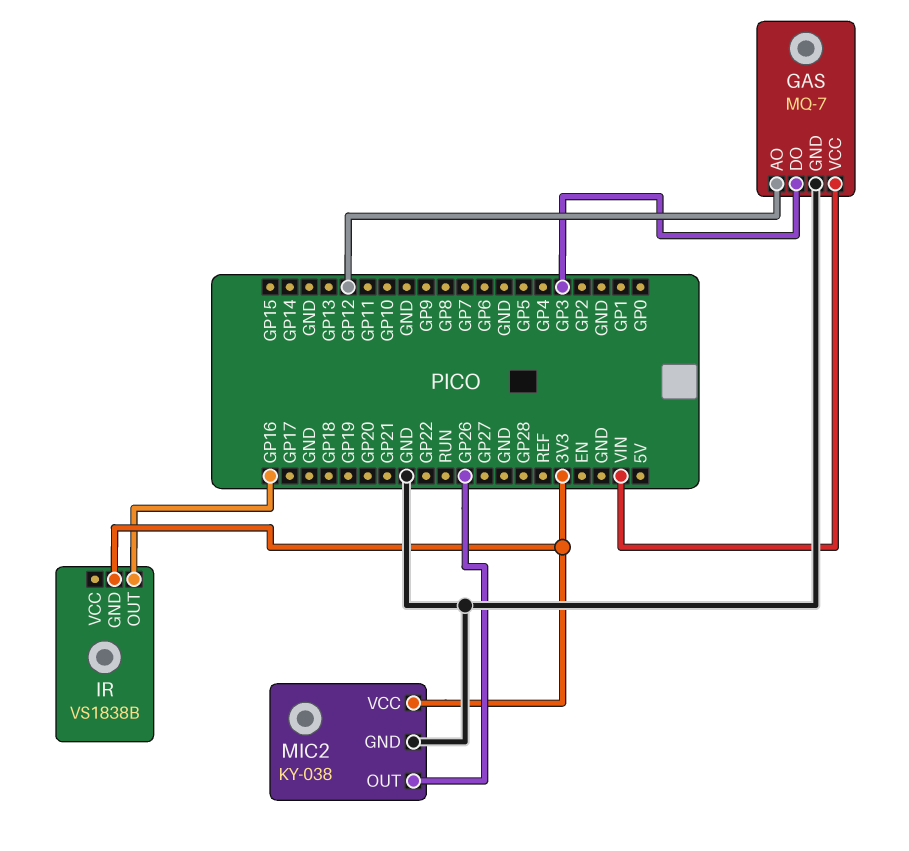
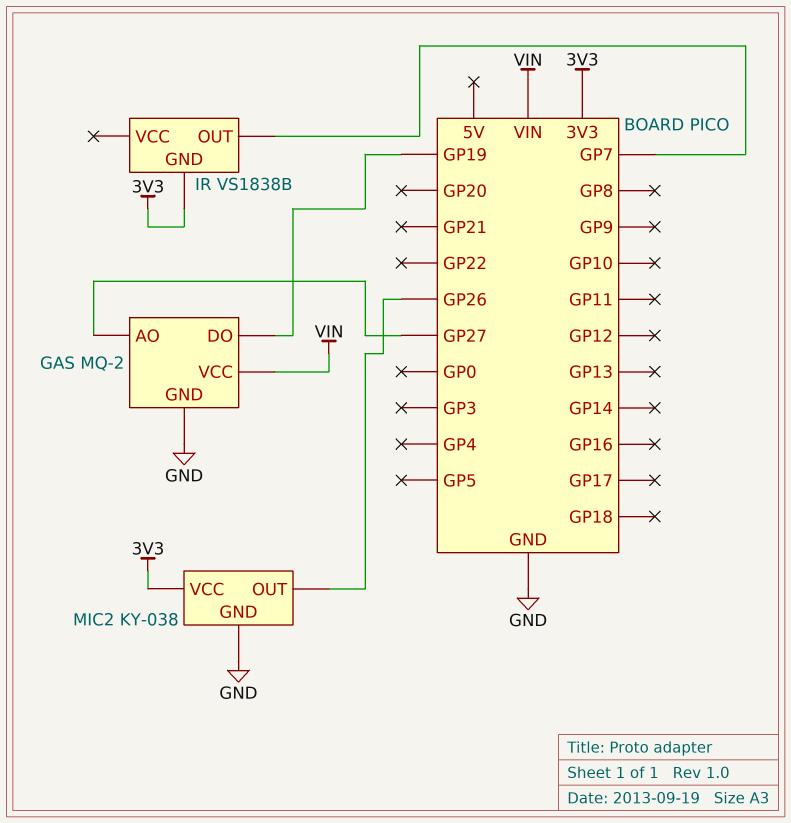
GAS: MQ-7 -> MQ-2
GAS pin AO: GP12 -> GP27
GAS pin DO: GP3 -> GP19
IR pin OUT: GP16 -> GP7

